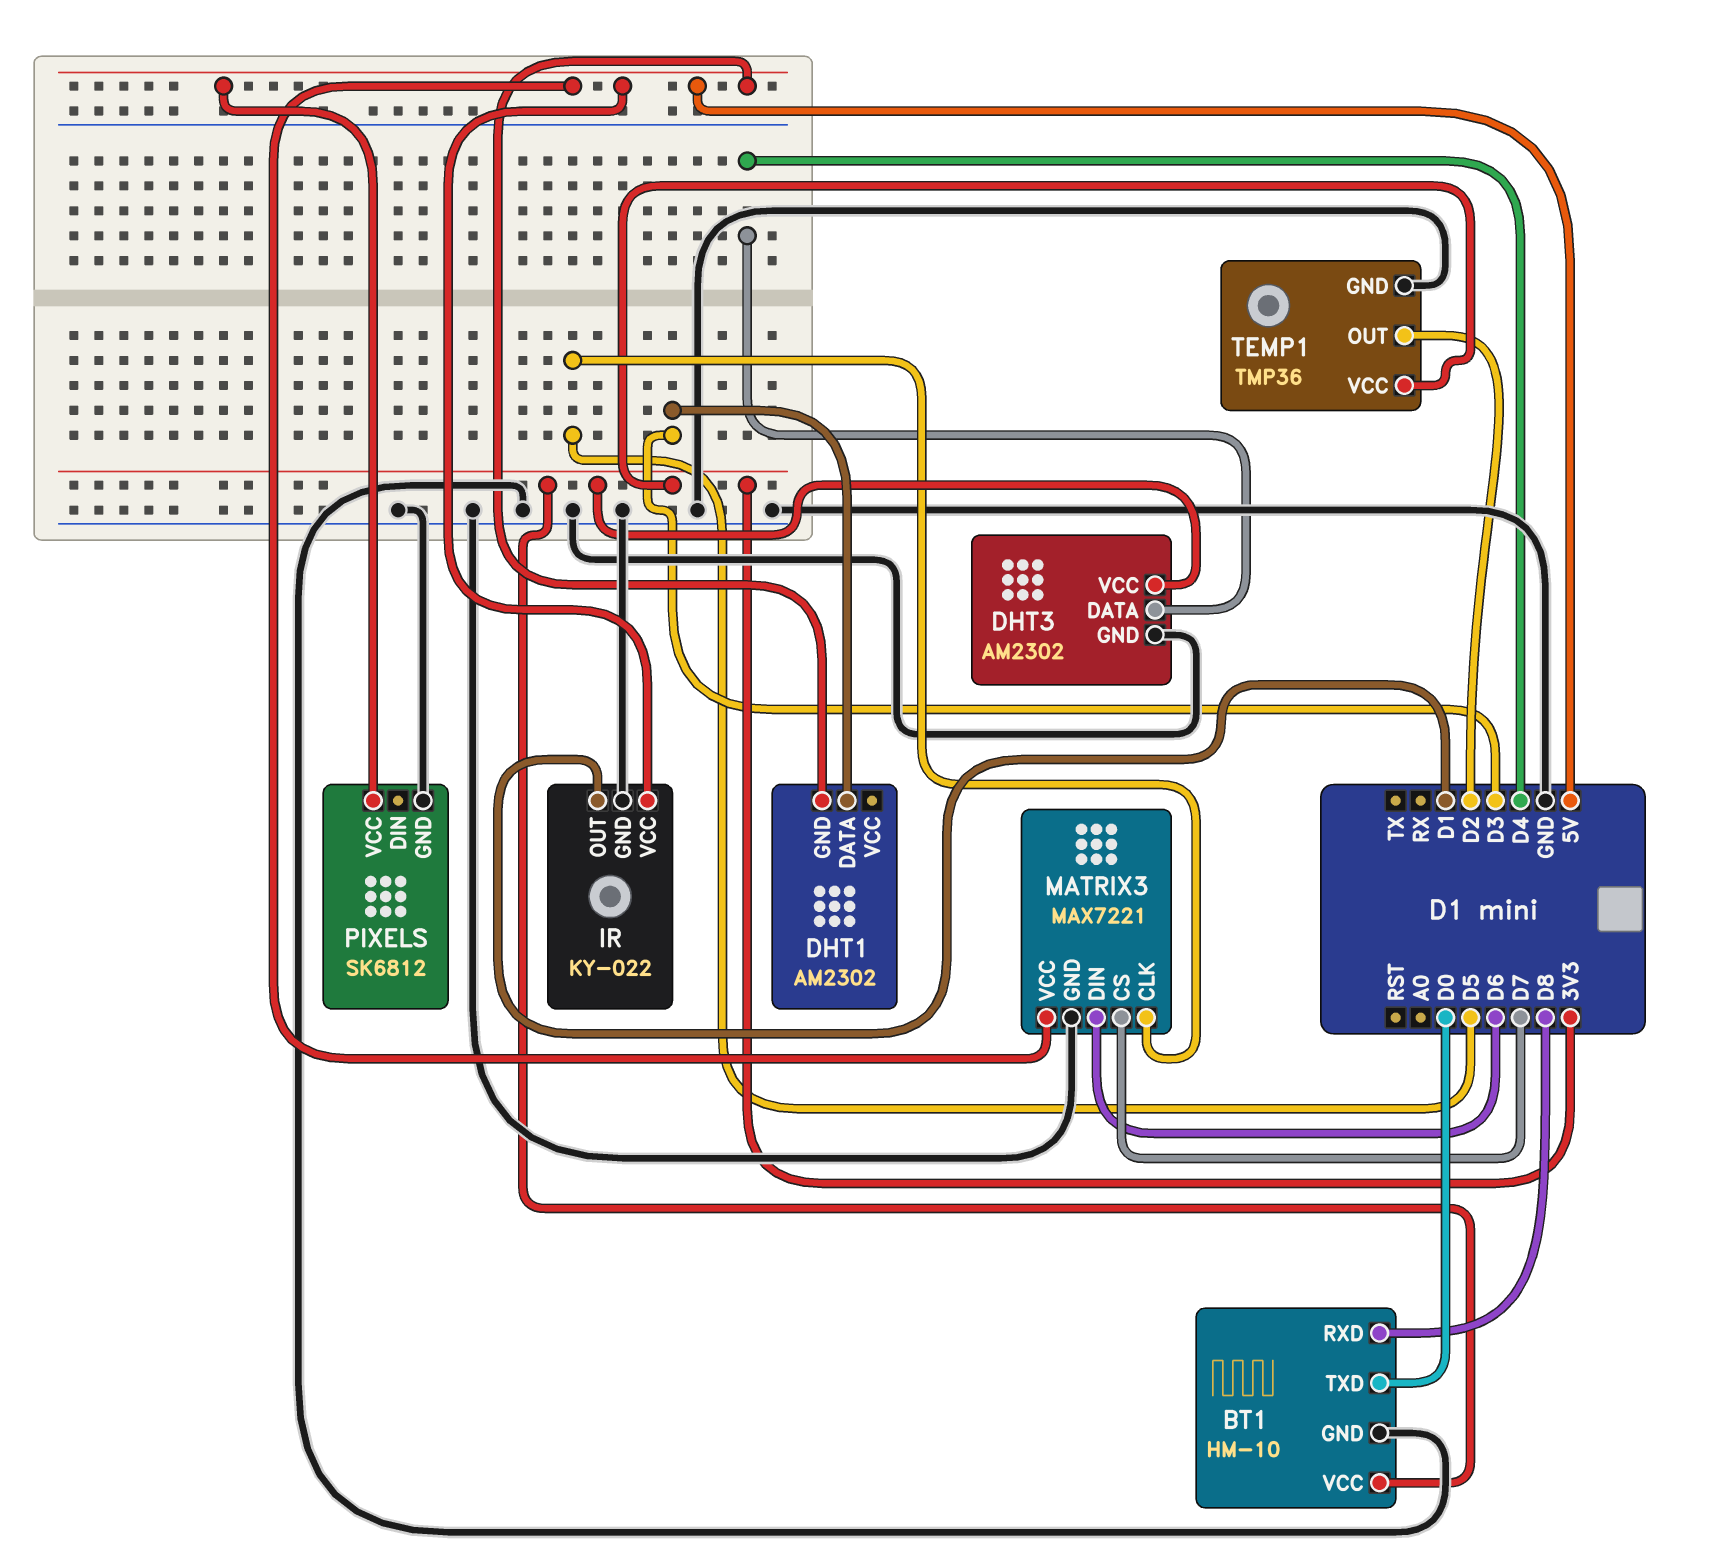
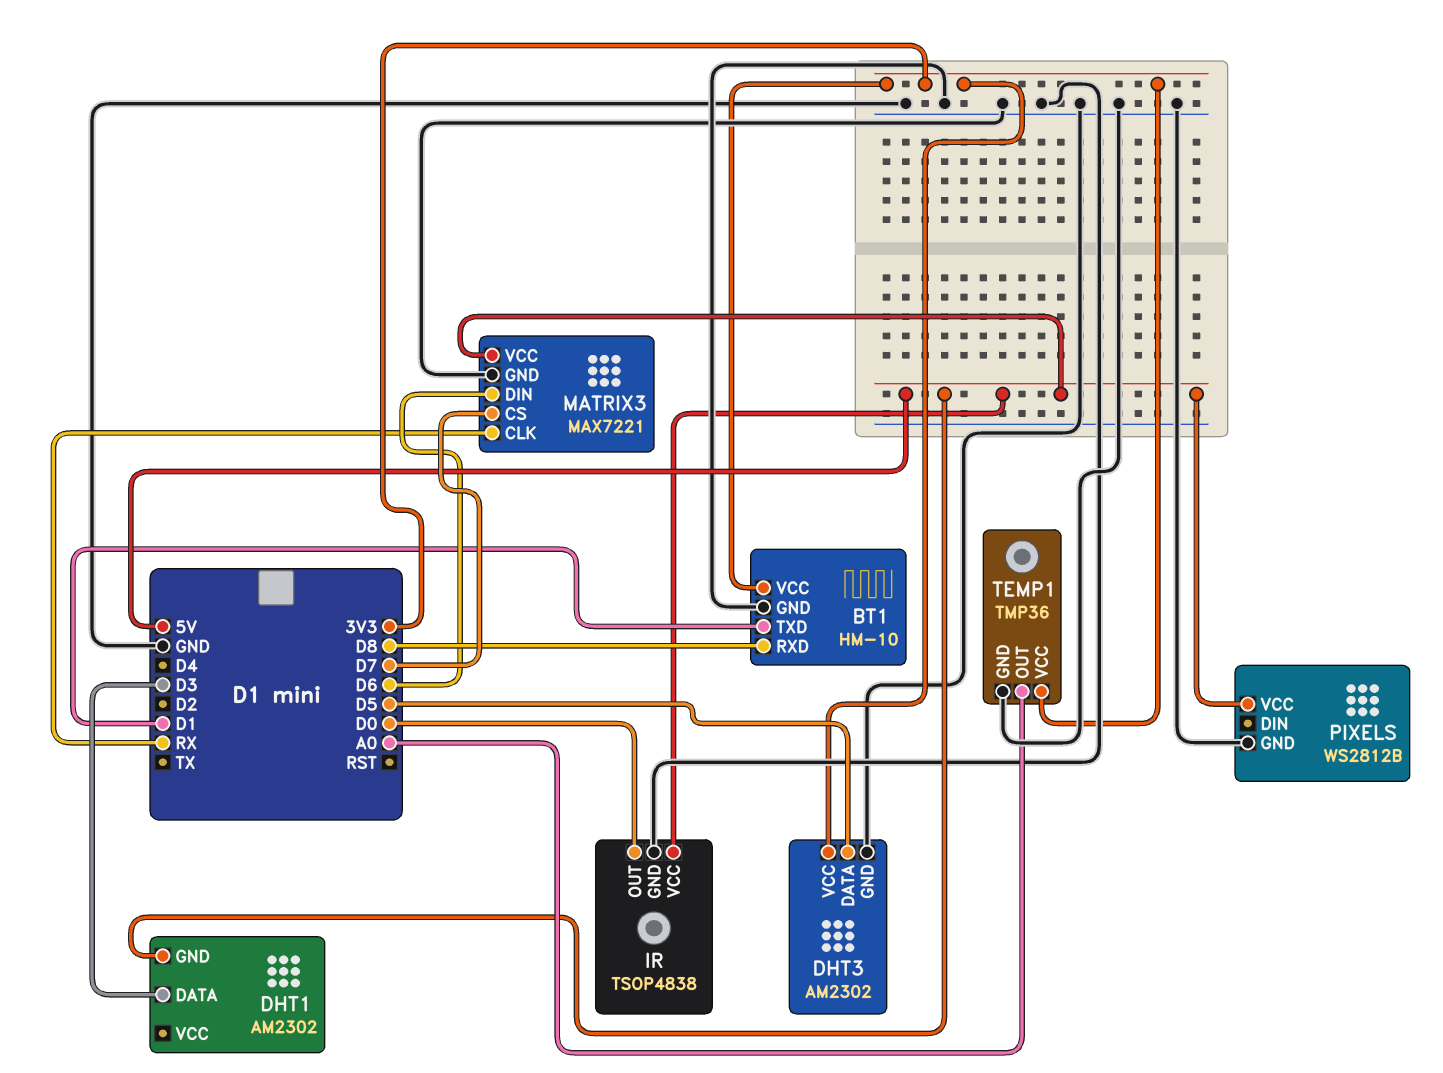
BT1 pin TXD: D0 -> D1
DHT3 pin DATA: D4 -> D5
IR: KY-022 -> TSOP4838
IR pin OUT: D1 -> D0
MATRIX3 pin CLK: D5 -> RX
PIXELS: SK6812 -> WS2812B
TEMP1 pin OUT: D2 -> A0

